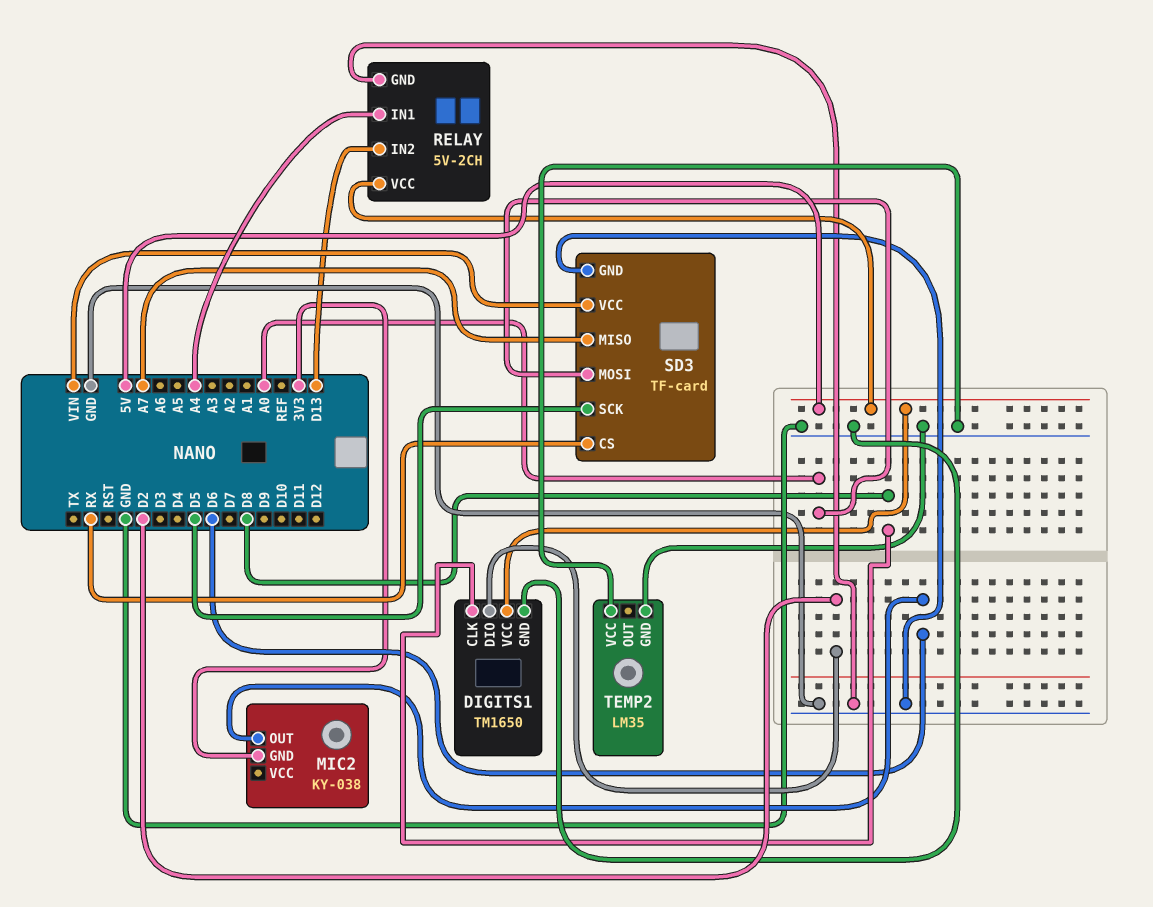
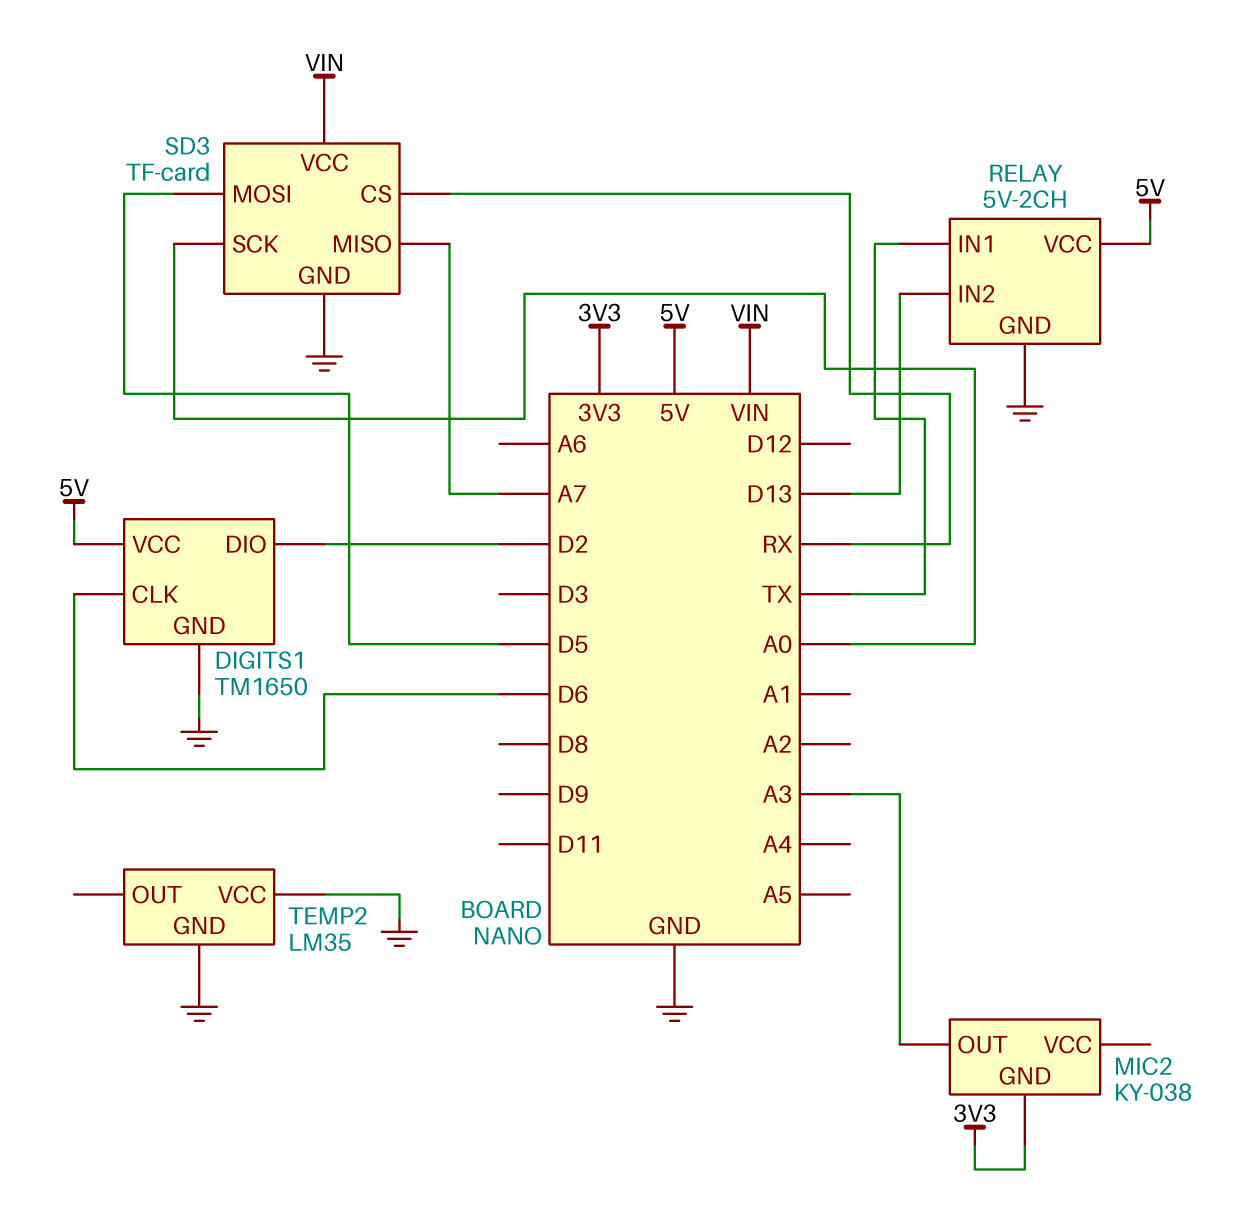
DIGITS1 pin CLK: D8 -> D6
MIC2 pin OUT: D6 -> A3
RELAY pin IN1: A4 -> TX
SD3 pin MOSI: A0 -> D5
SD3 pin SCK: D5 -> A0

